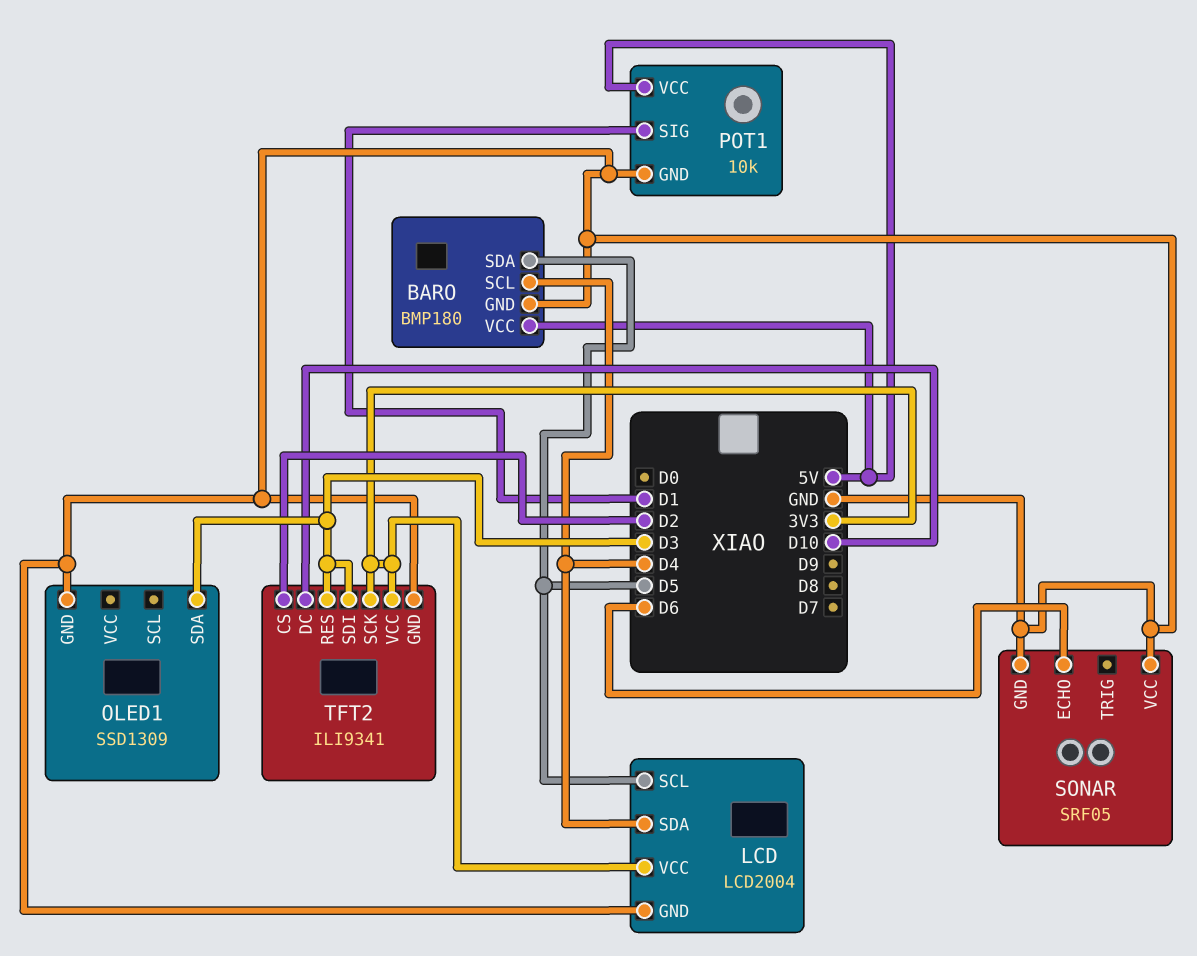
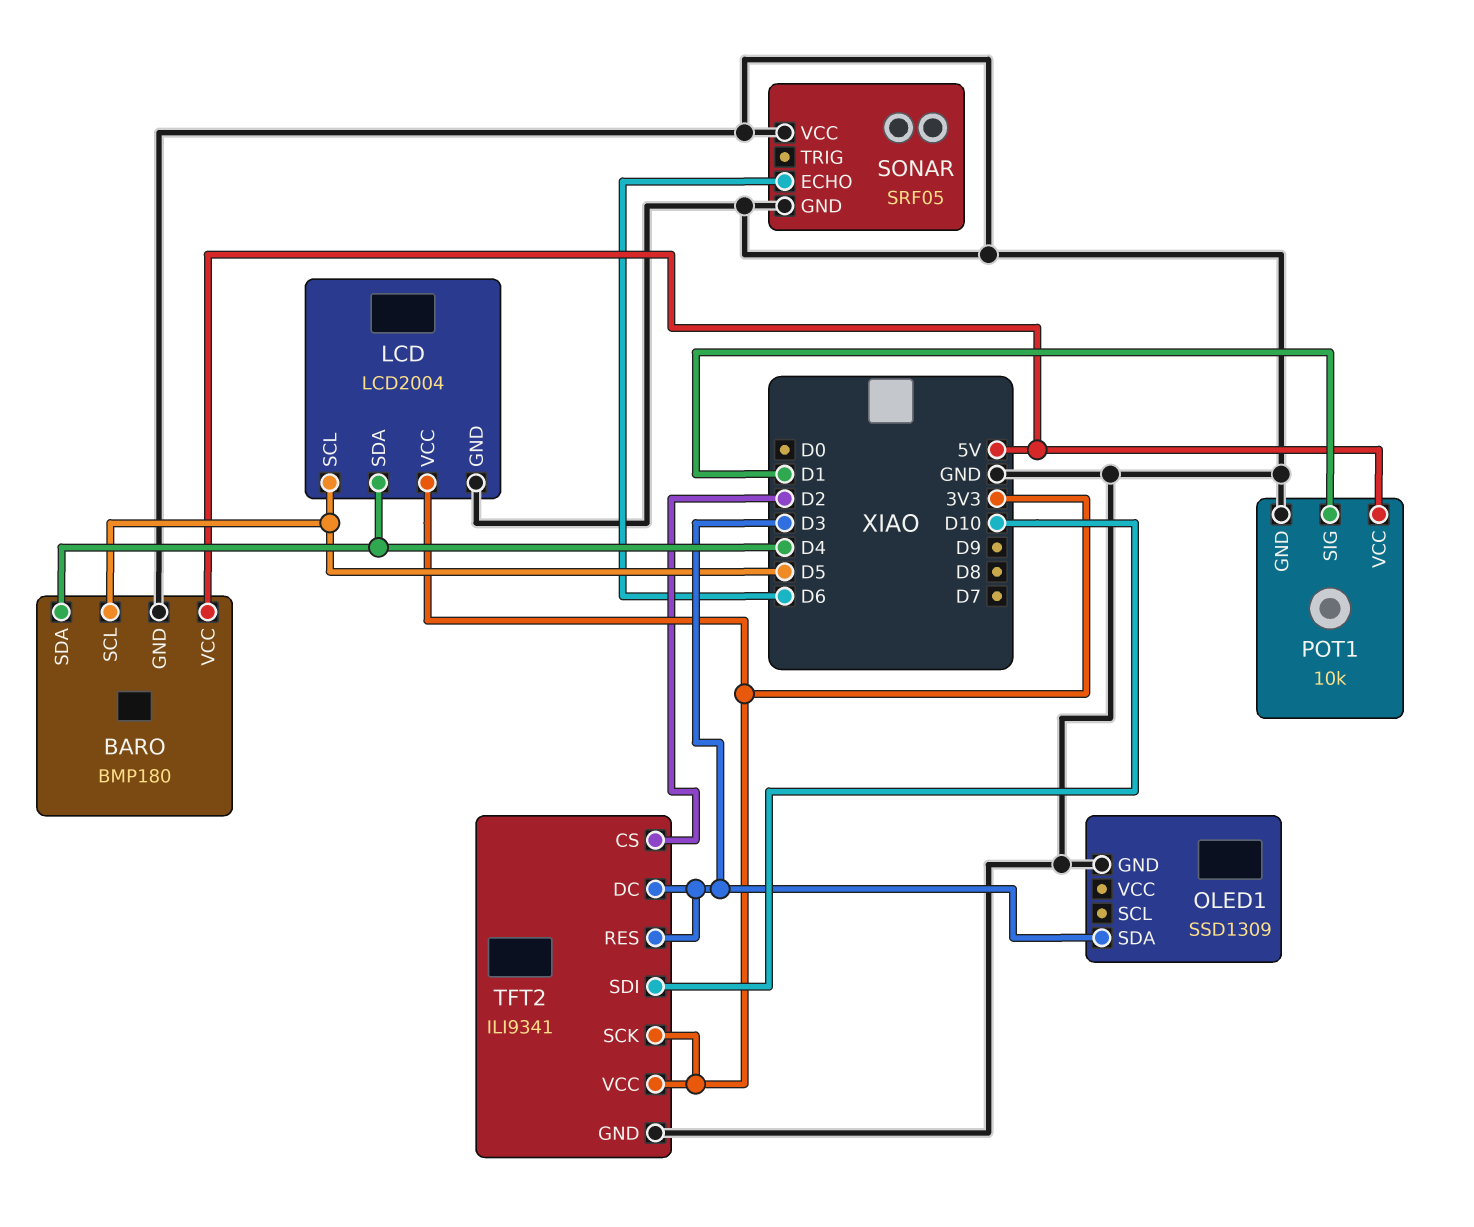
BARO pin SCL: D4 -> D5
BARO pin SDA: D5 -> D4
TFT2 pin DC: D10 -> D3
TFT2 pin SDI: D3 -> D10

